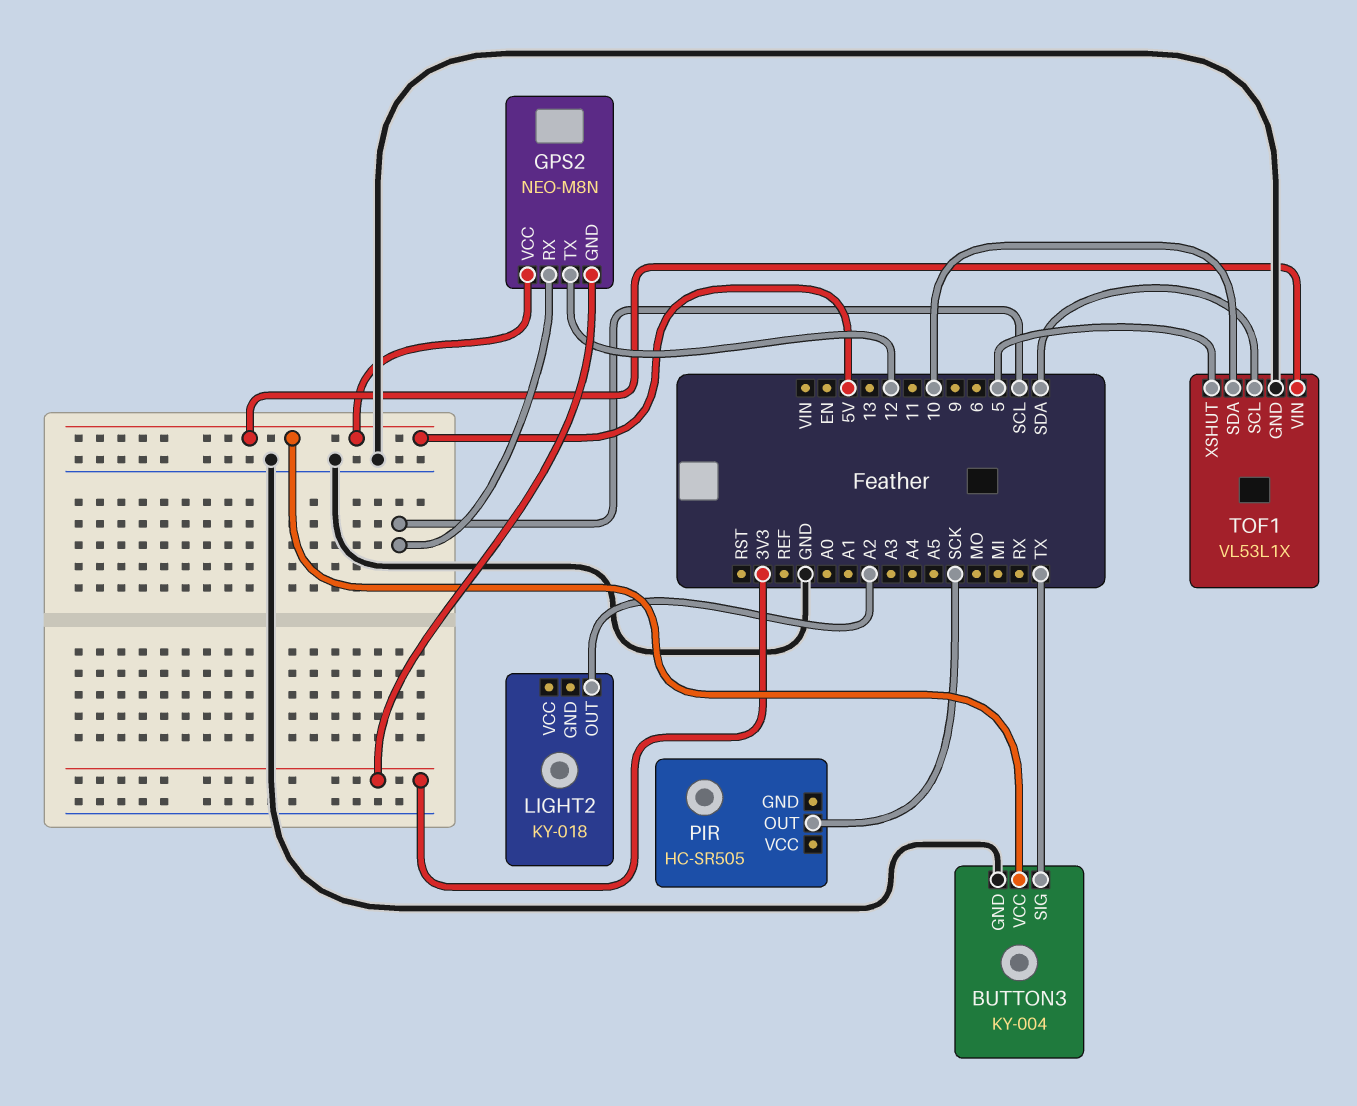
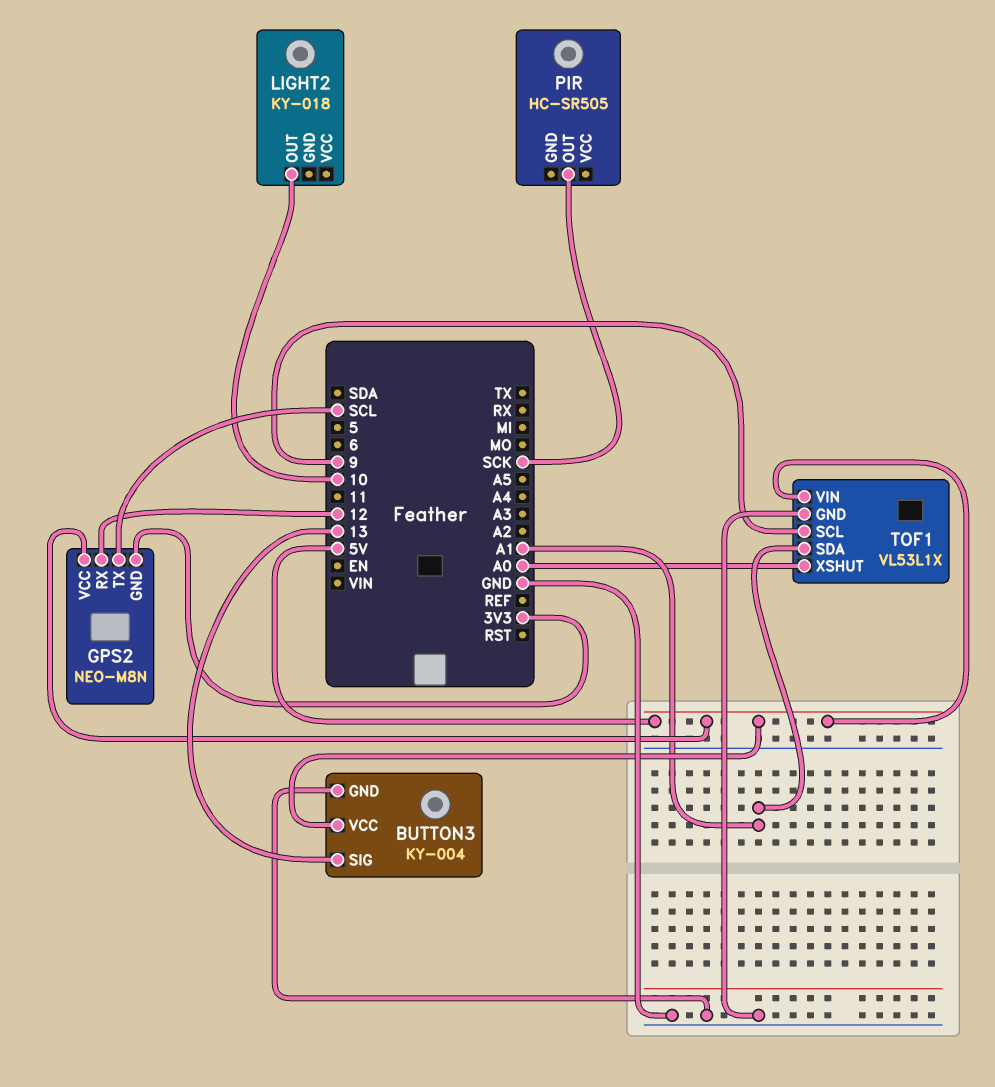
BUTTON3 pin SIG: TX -> 13
GPS2 pin RX: SCL -> 12
GPS2 pin TX: 12 -> SCL
LIGHT2 pin OUT: A2 -> 10
TOF1 pin SCL: SDA -> 9
TOF1 pin SDA: 10 -> A1
TOF1 pin XSHUT: 5 -> A0

